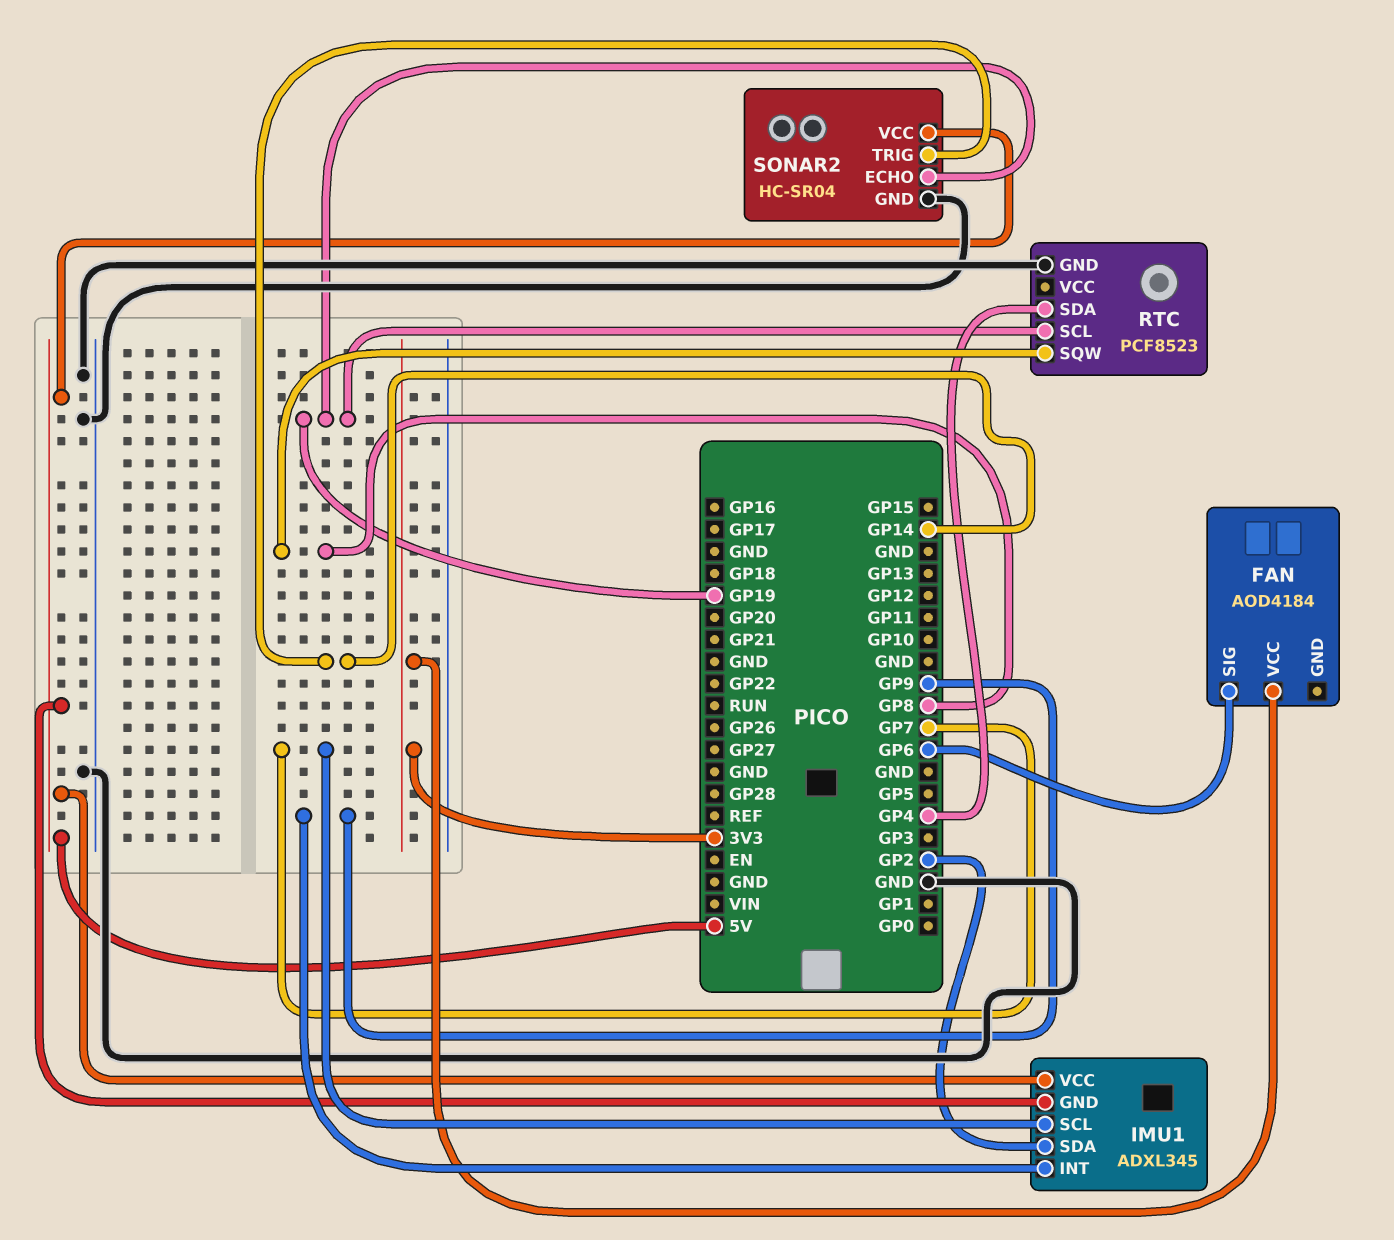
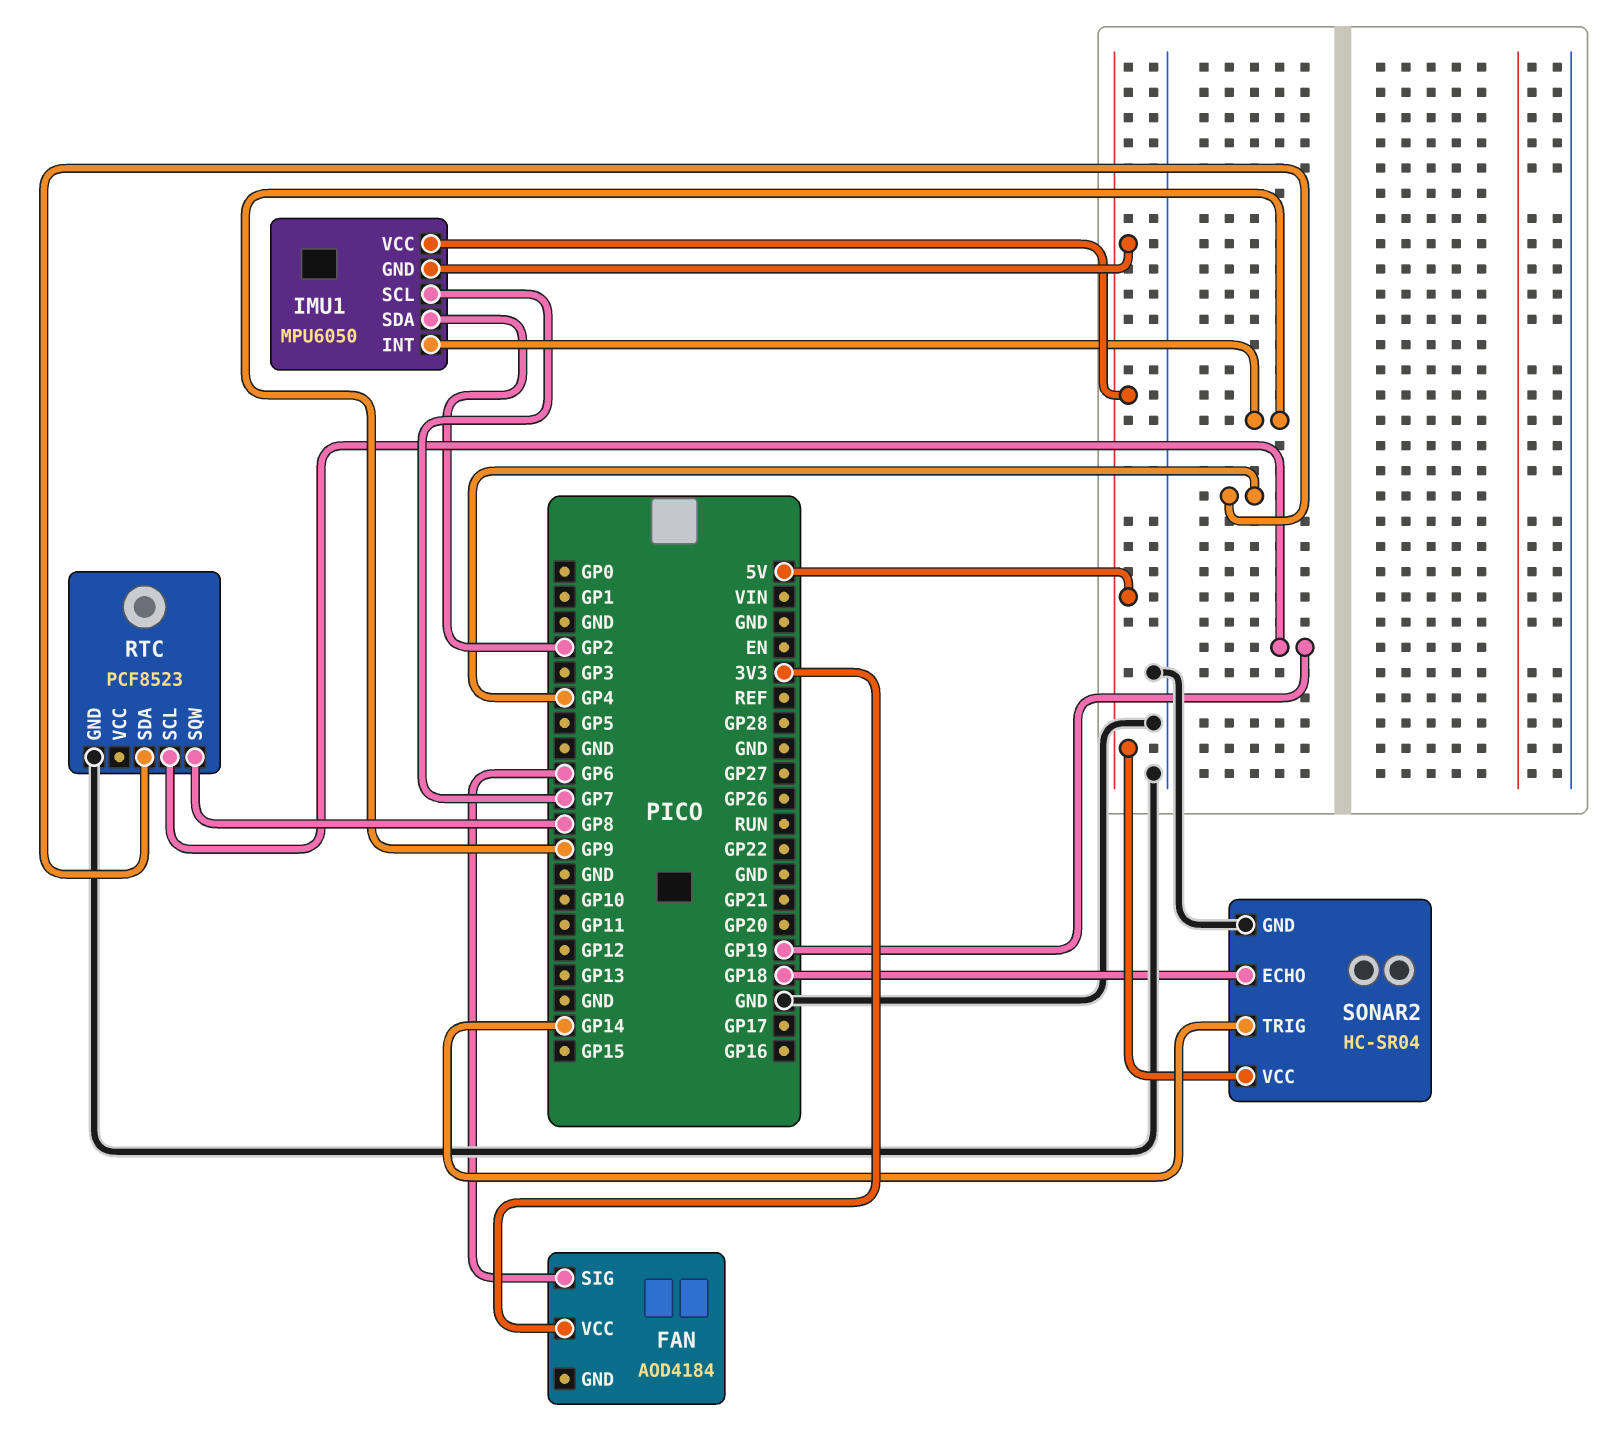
IMU1: ADXL345 -> MPU6050
SONAR2 pin ECHO: GP19 -> GP18

